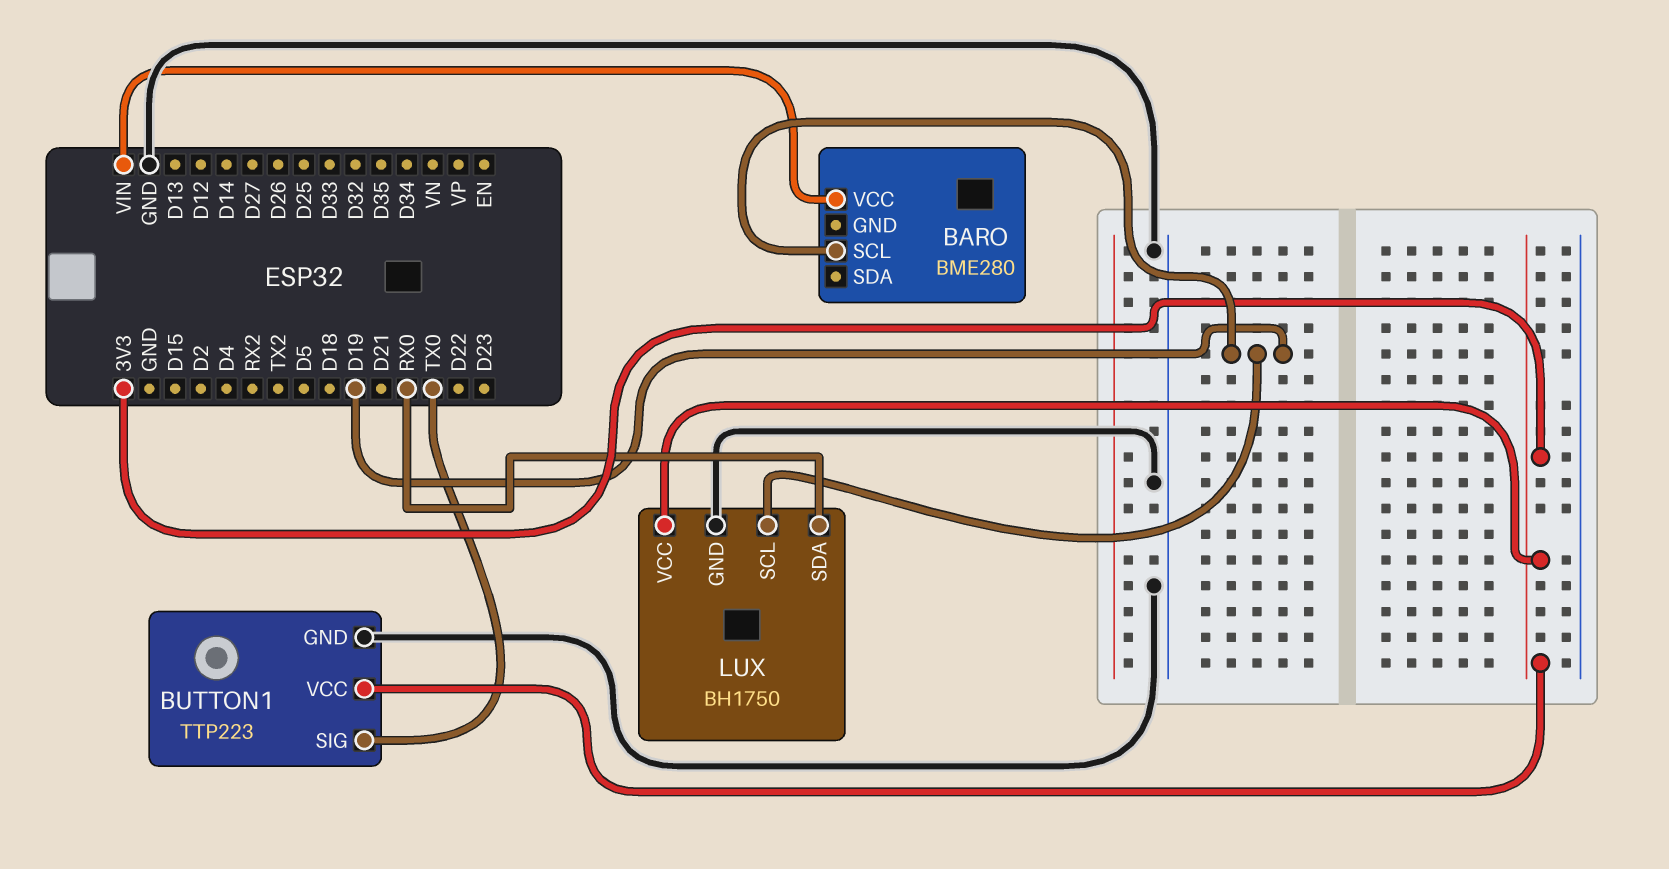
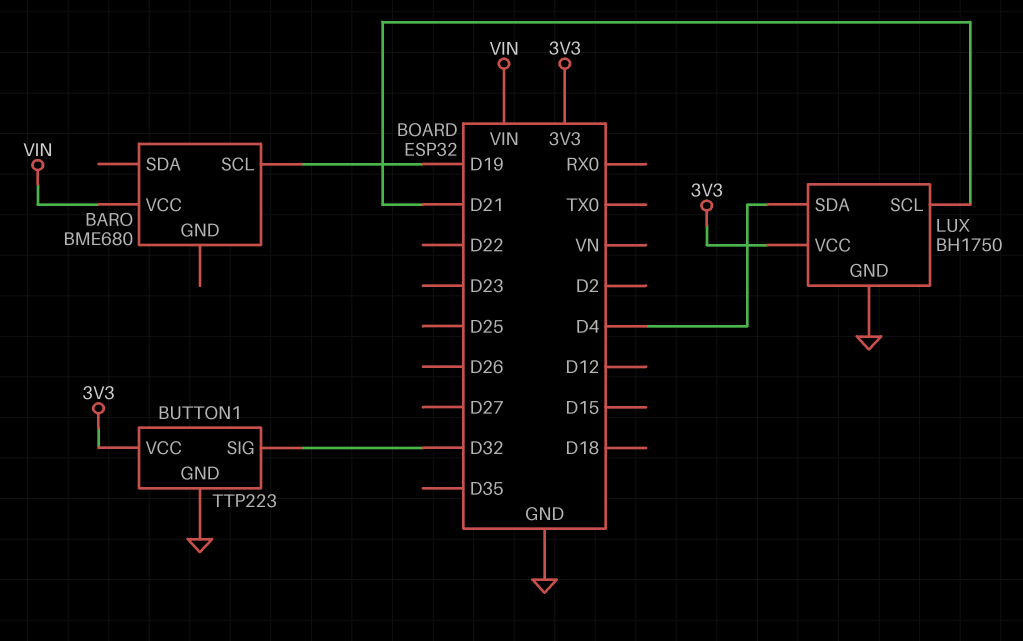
BARO: BME280 -> BME680
BUTTON1 pin SIG: TX0 -> D32
LUX pin SCL: D19 -> D21
LUX pin SDA: RX0 -> D4

